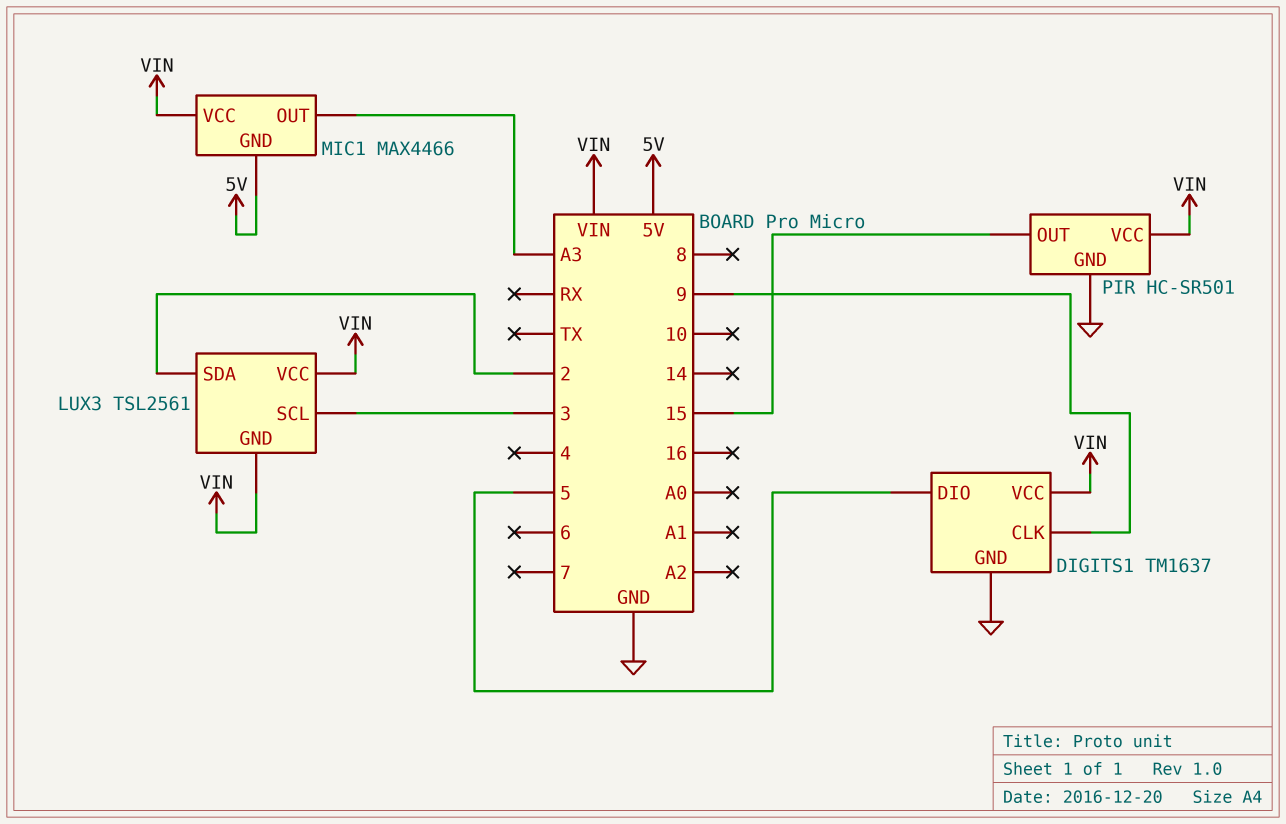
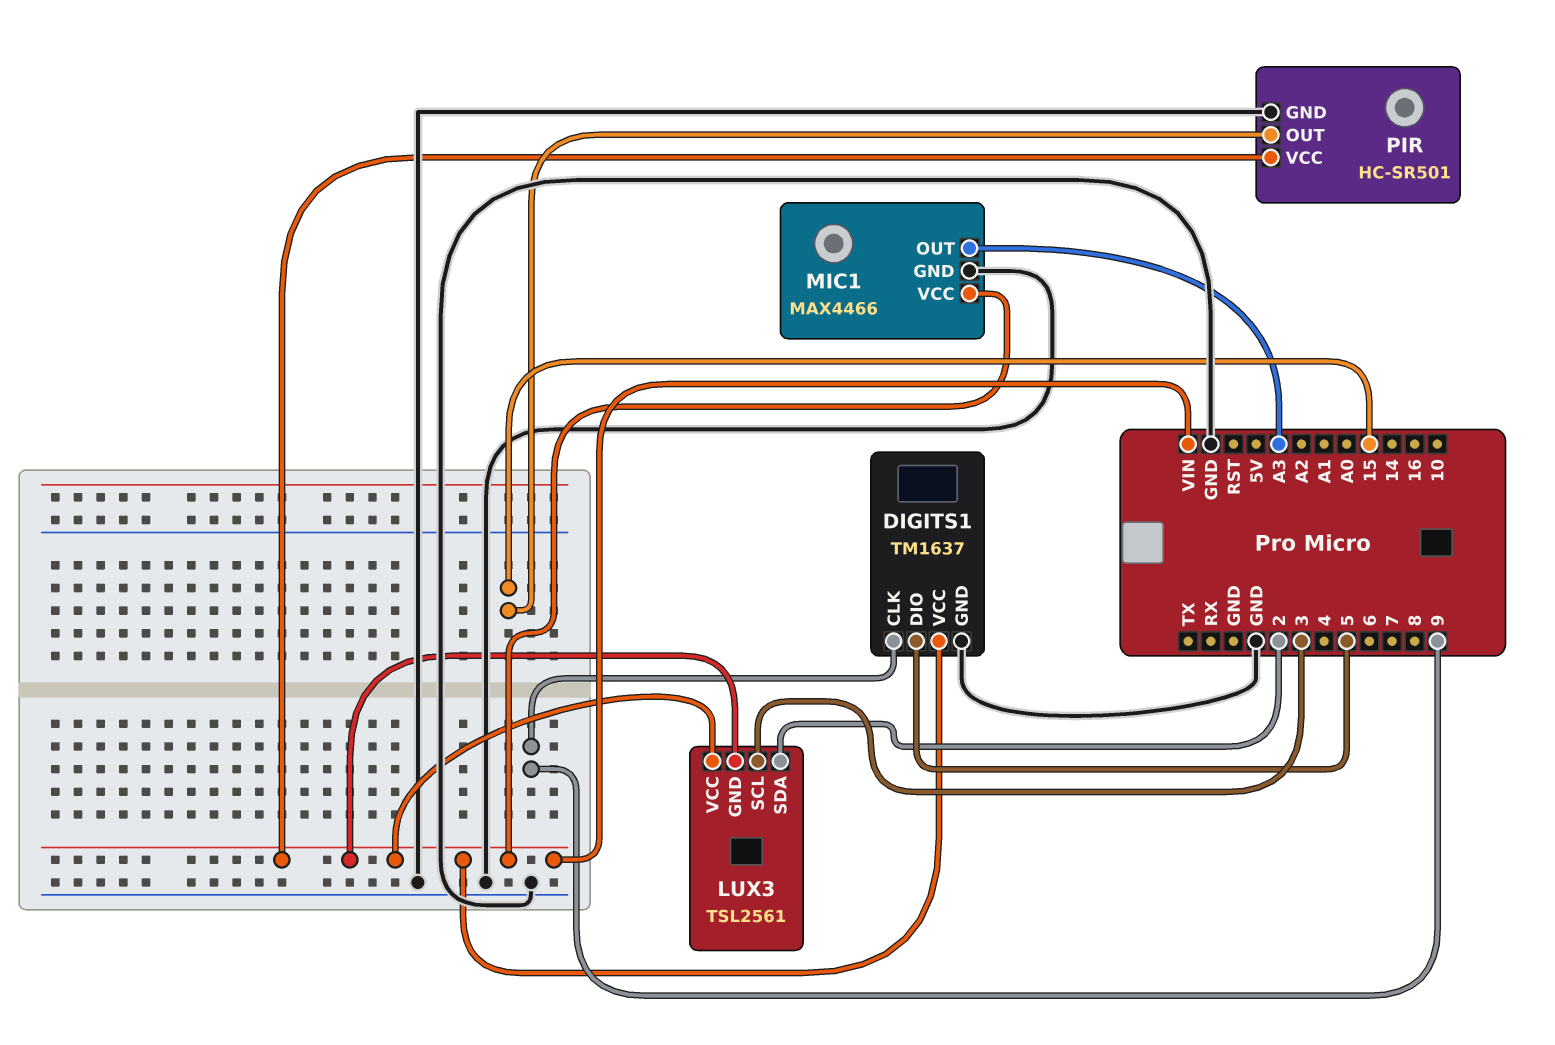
MIC1 pin GND: 5V -> GND

